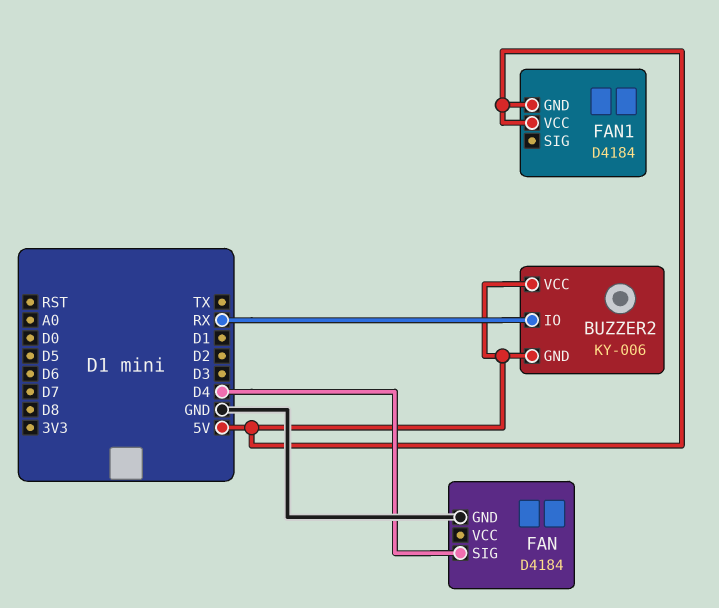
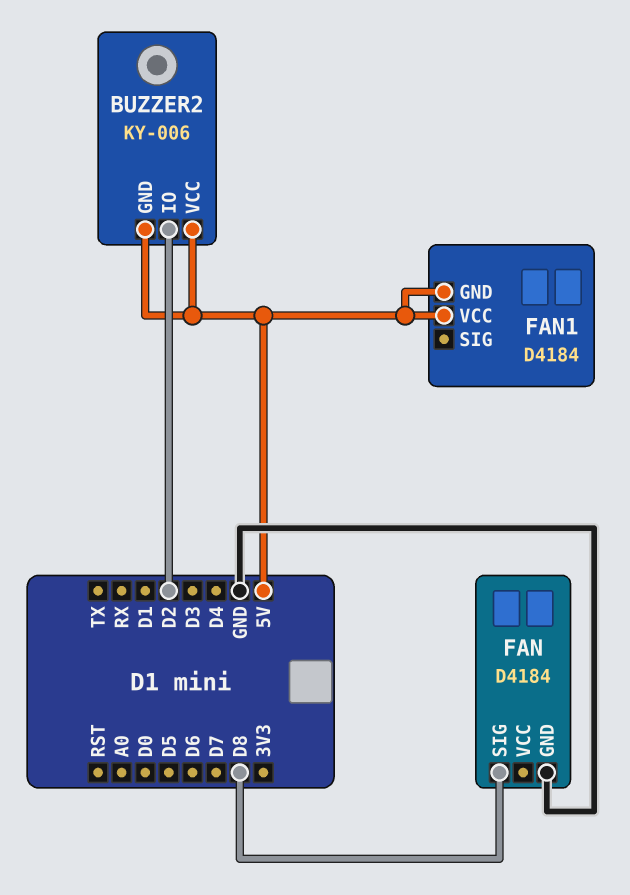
BUZZER2 pin IO: RX -> D2
FAN pin SIG: D4 -> D8

